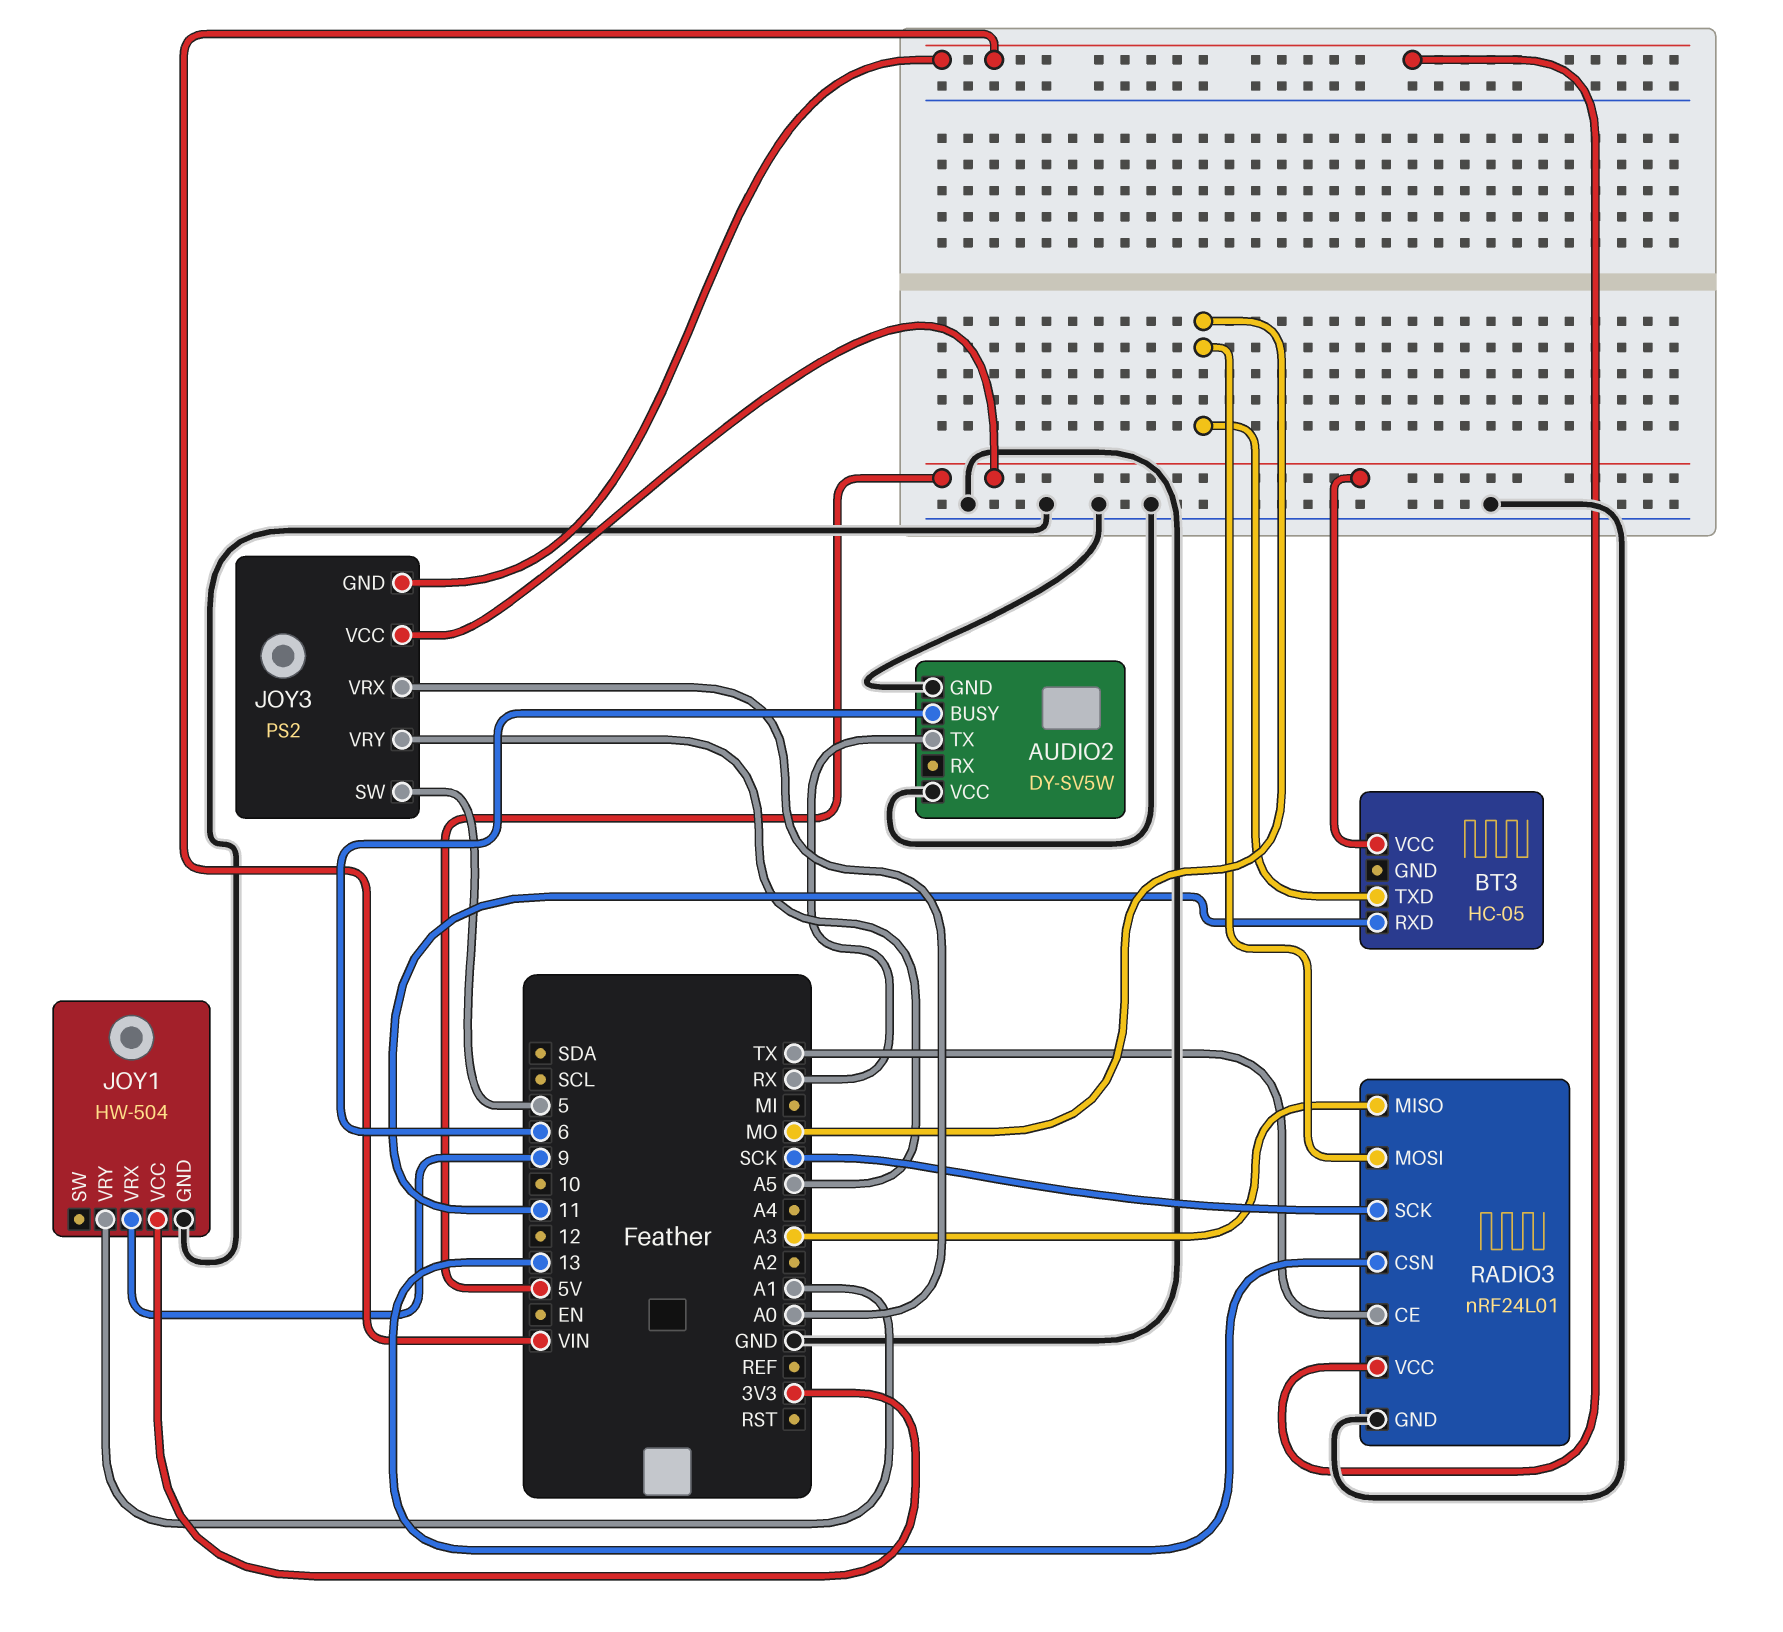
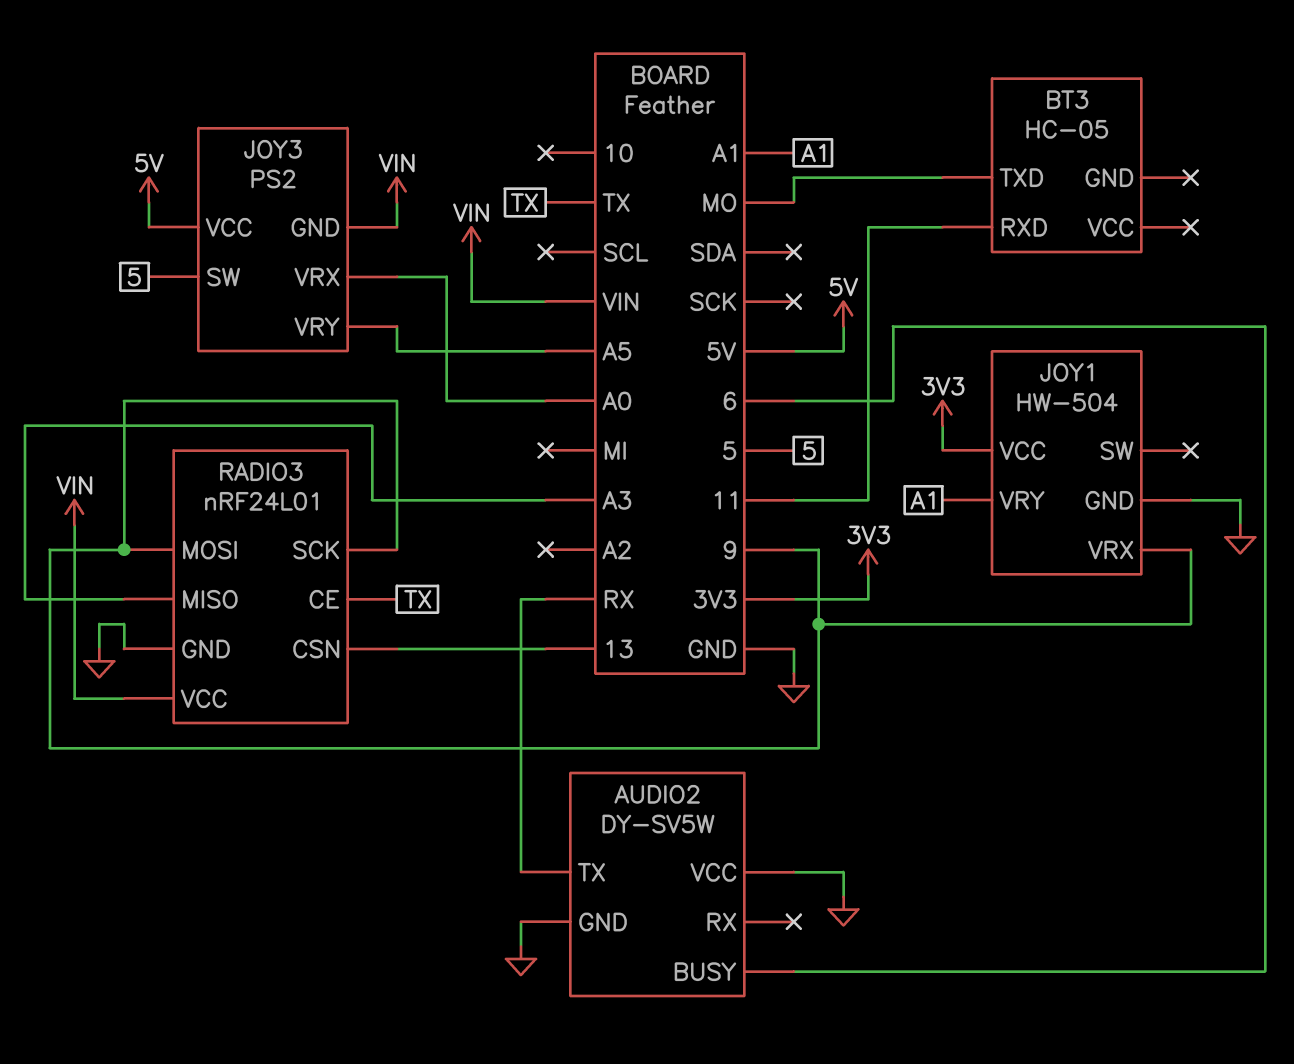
BT3 pin VCC: 5V -> none
RADIO3 pin MOSI: MO -> 9
RADIO3 pin SCK: SCK -> 9

